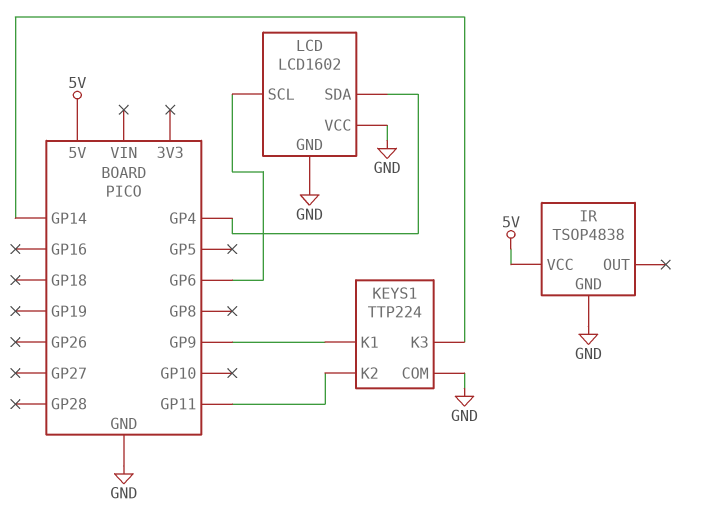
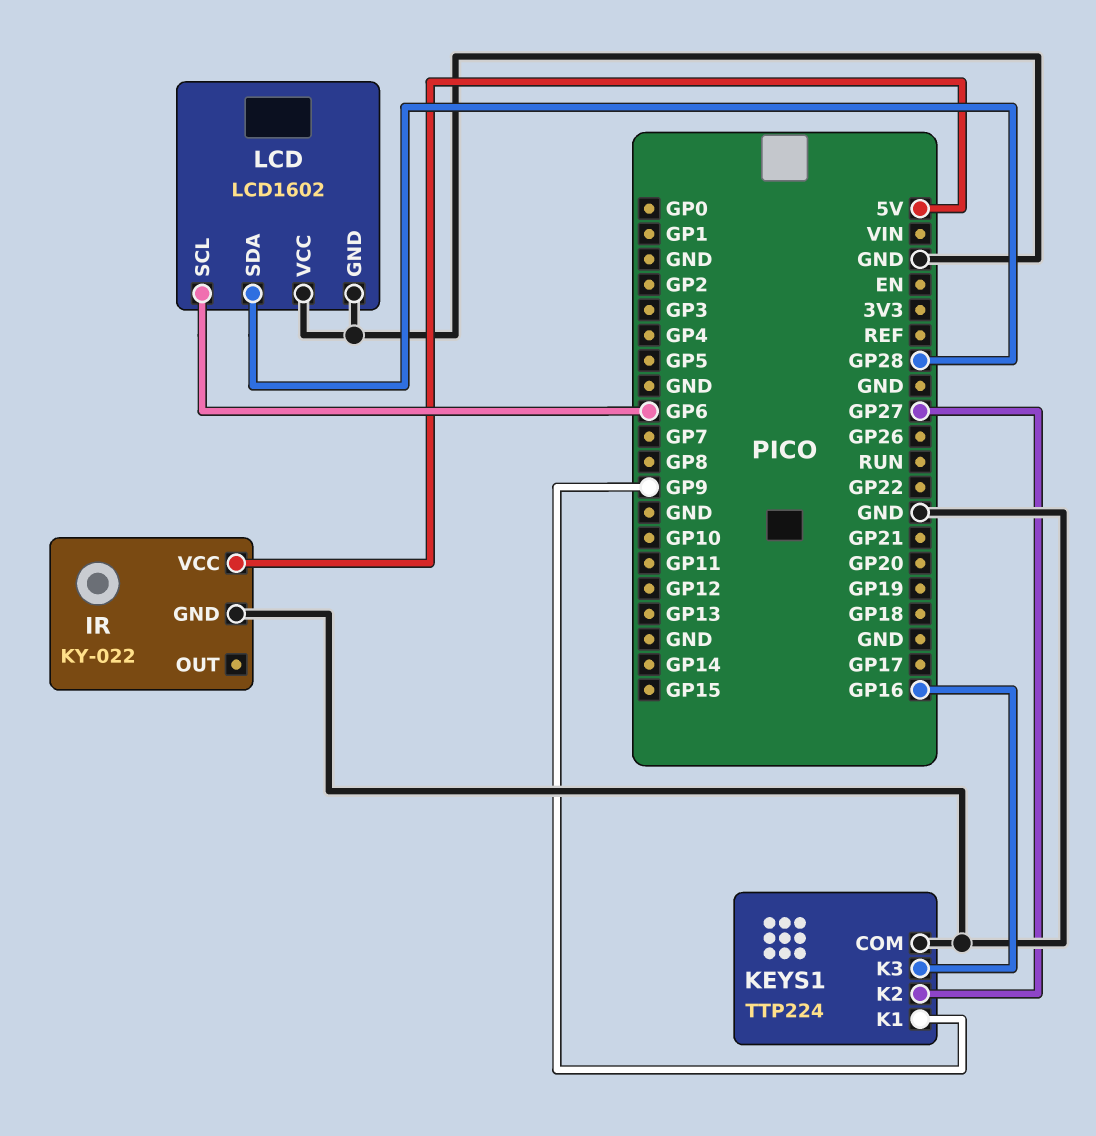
IR: TSOP4838 -> KY-022
KEYS1 pin K2: GP11 -> GP27
KEYS1 pin K3: GP14 -> GP16
LCD pin SDA: GP4 -> GP28

